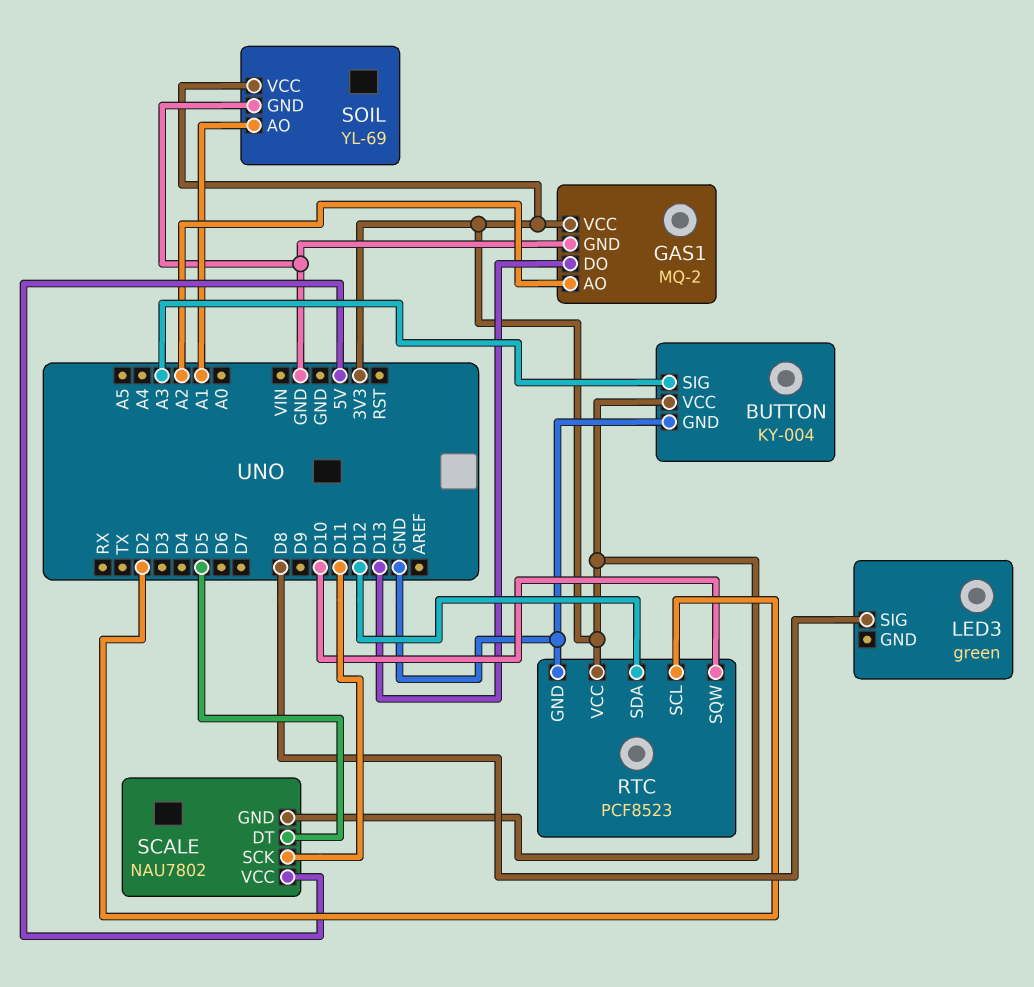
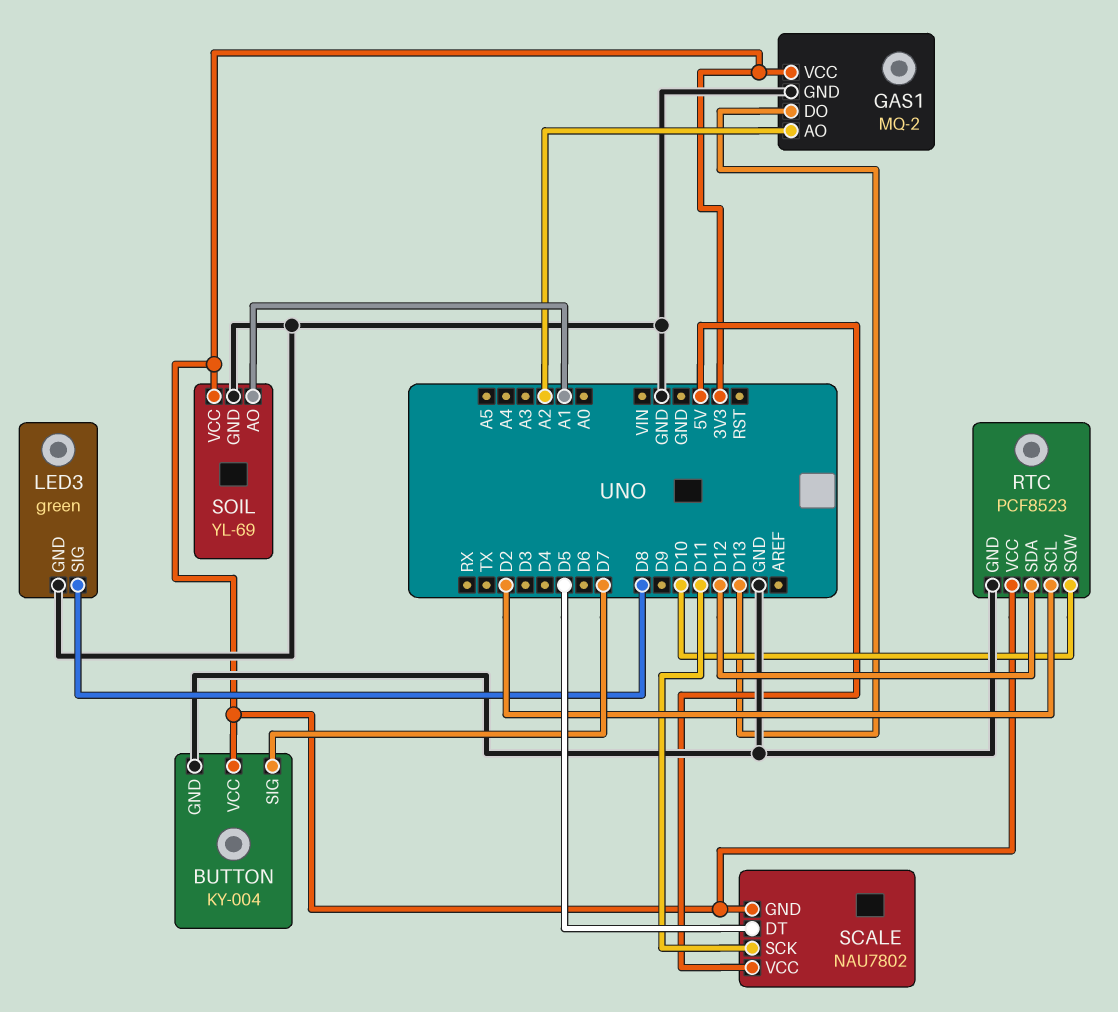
BUTTON pin SIG: A3 -> D7
LED3 pin GND: none -> GND

